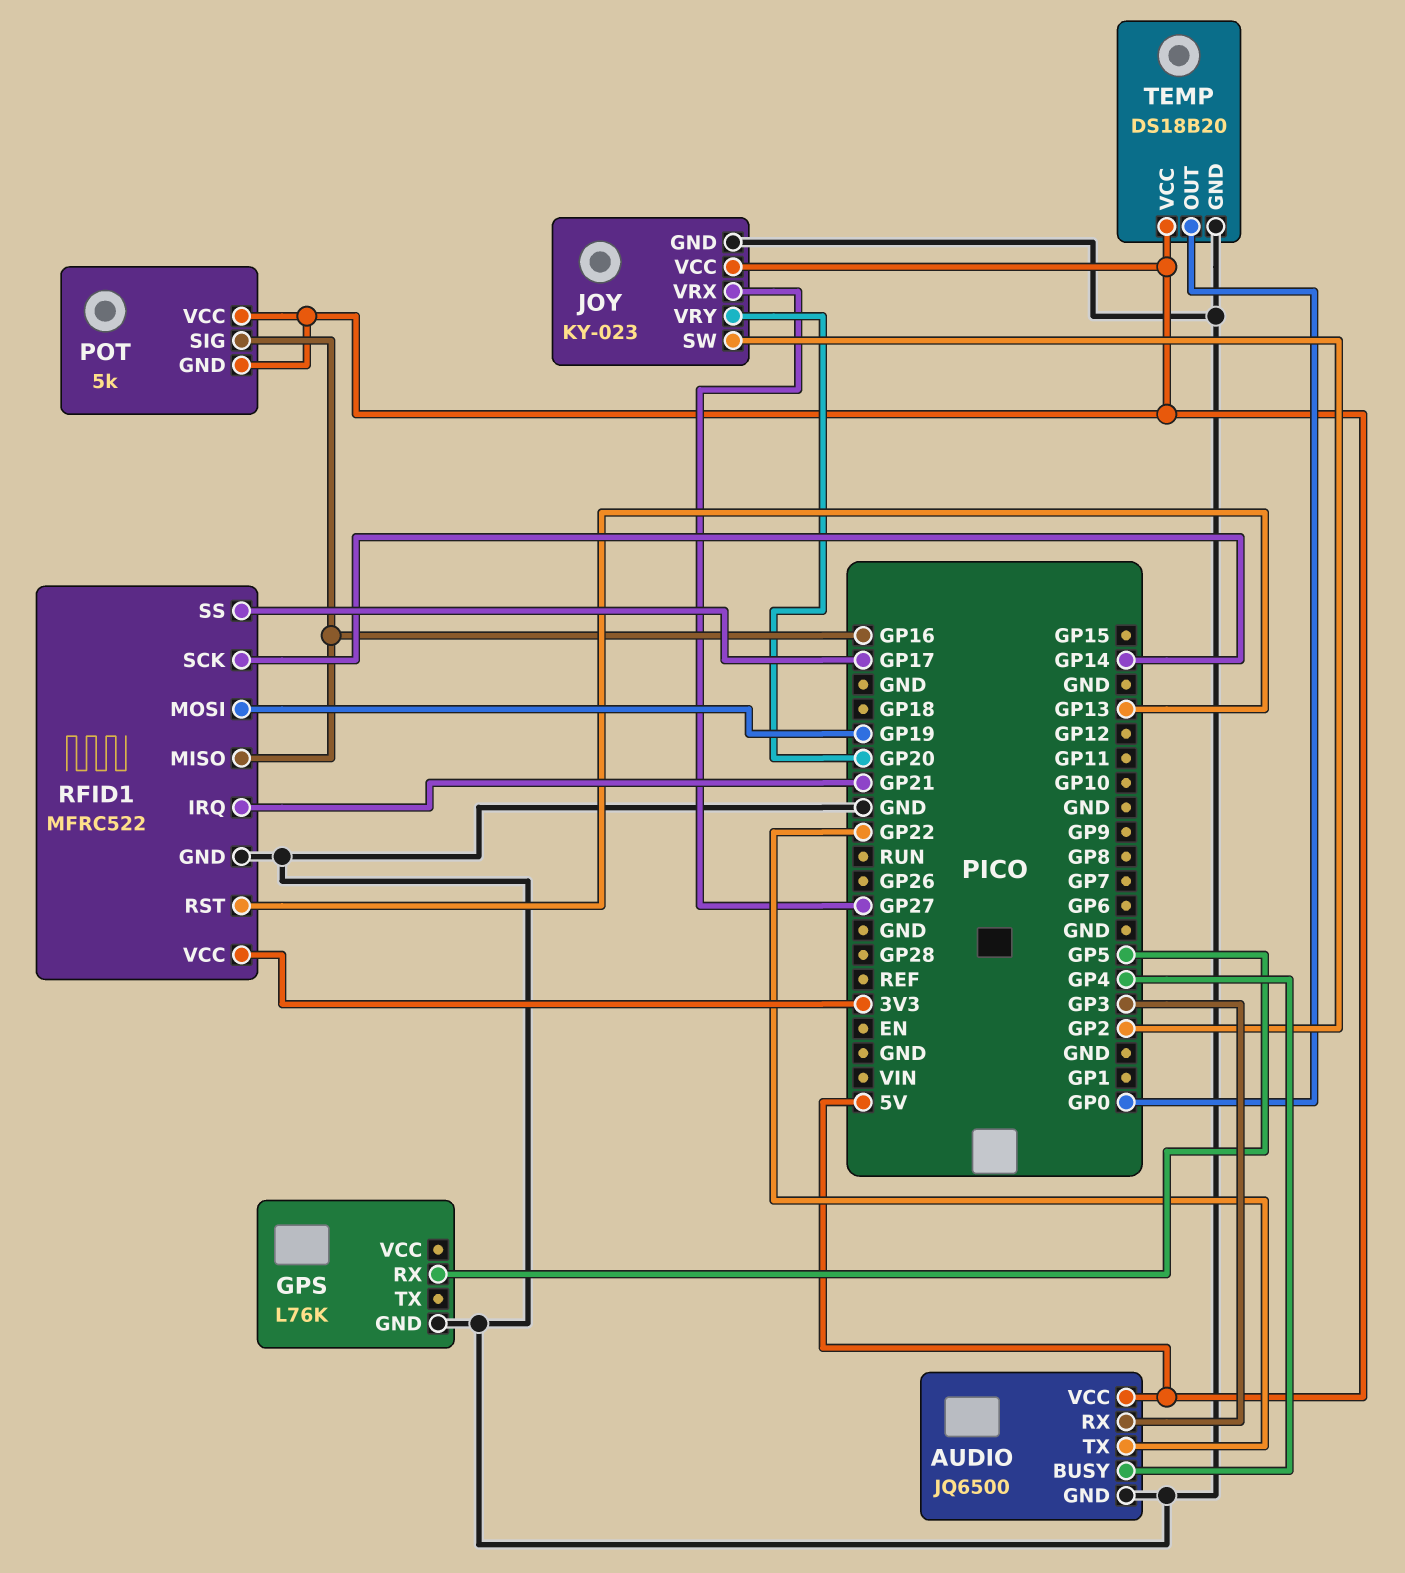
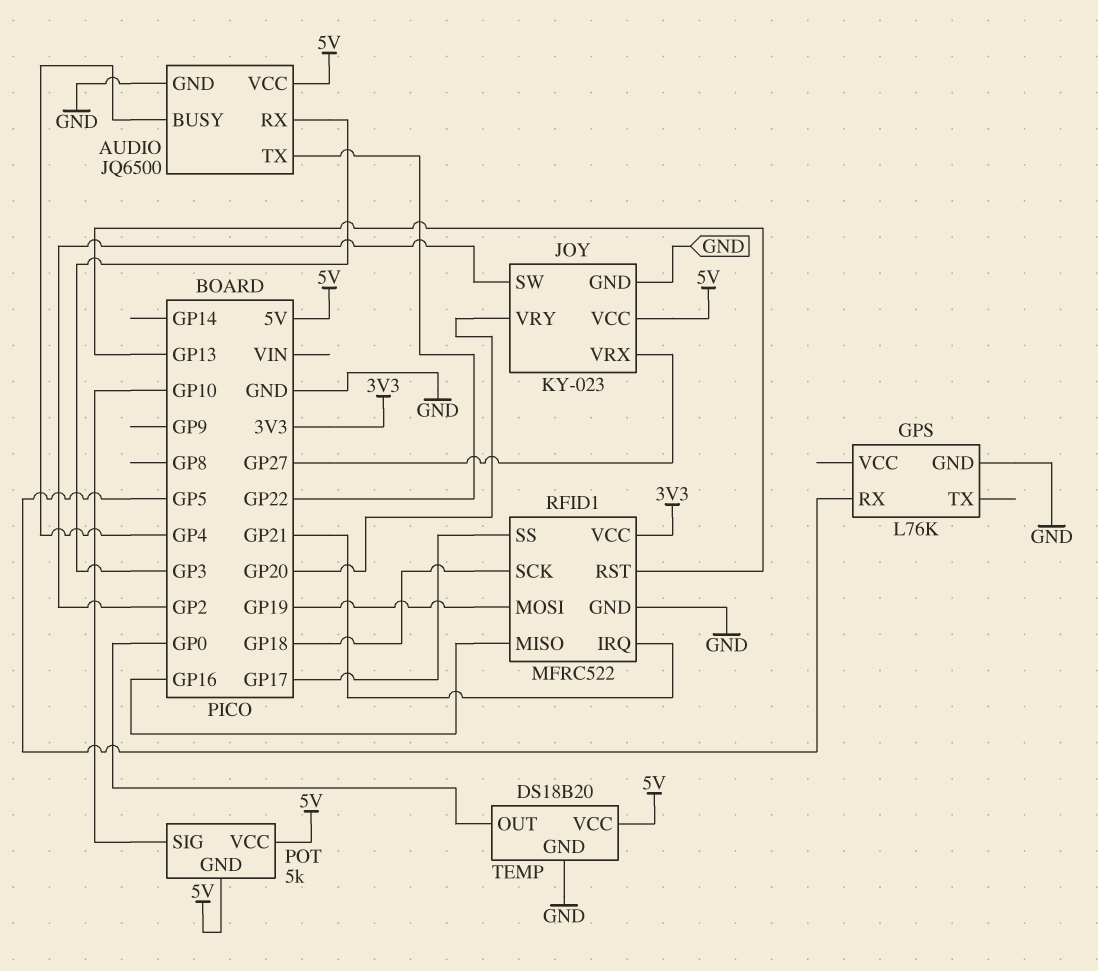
POT pin SIG: GP16 -> GP10
RFID1 pin SCK: GP14 -> GP18

